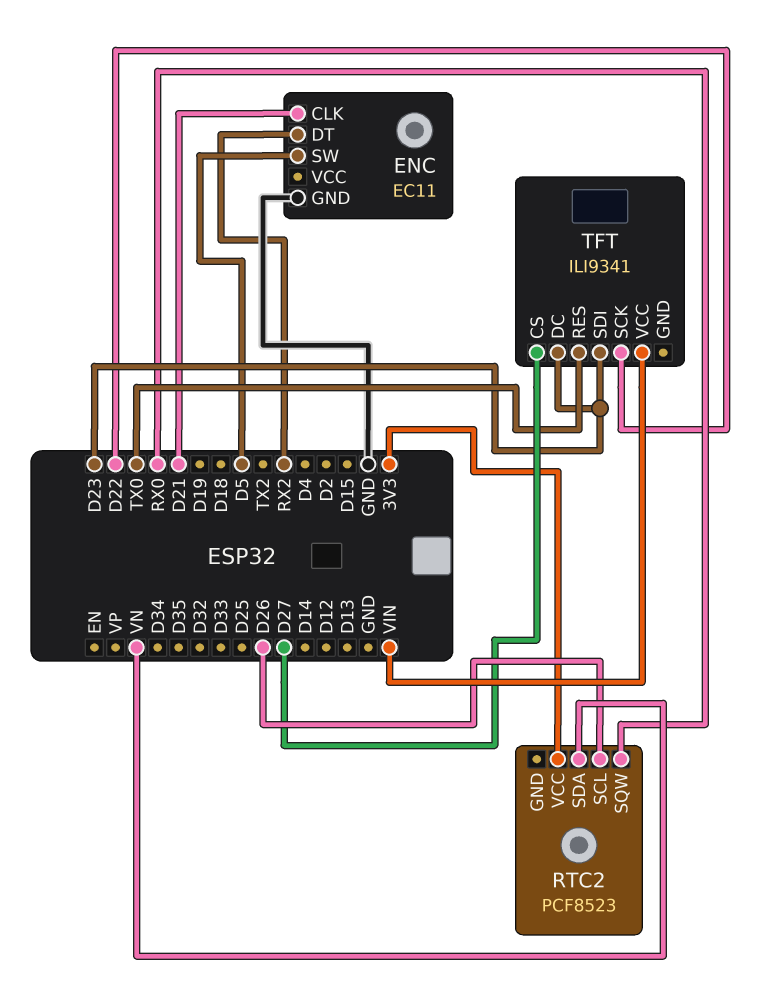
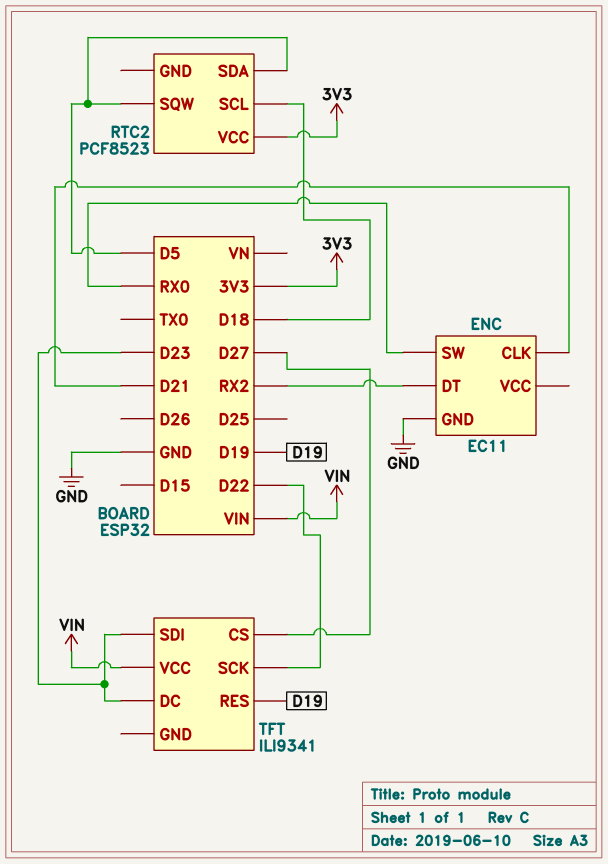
ENC pin SW: D5 -> RX0
RTC2 pin SCL: D26 -> D18
RTC2 pin SDA: VN -> D5
RTC2 pin SQW: RX0 -> D5
TFT pin RES: TX0 -> D19

